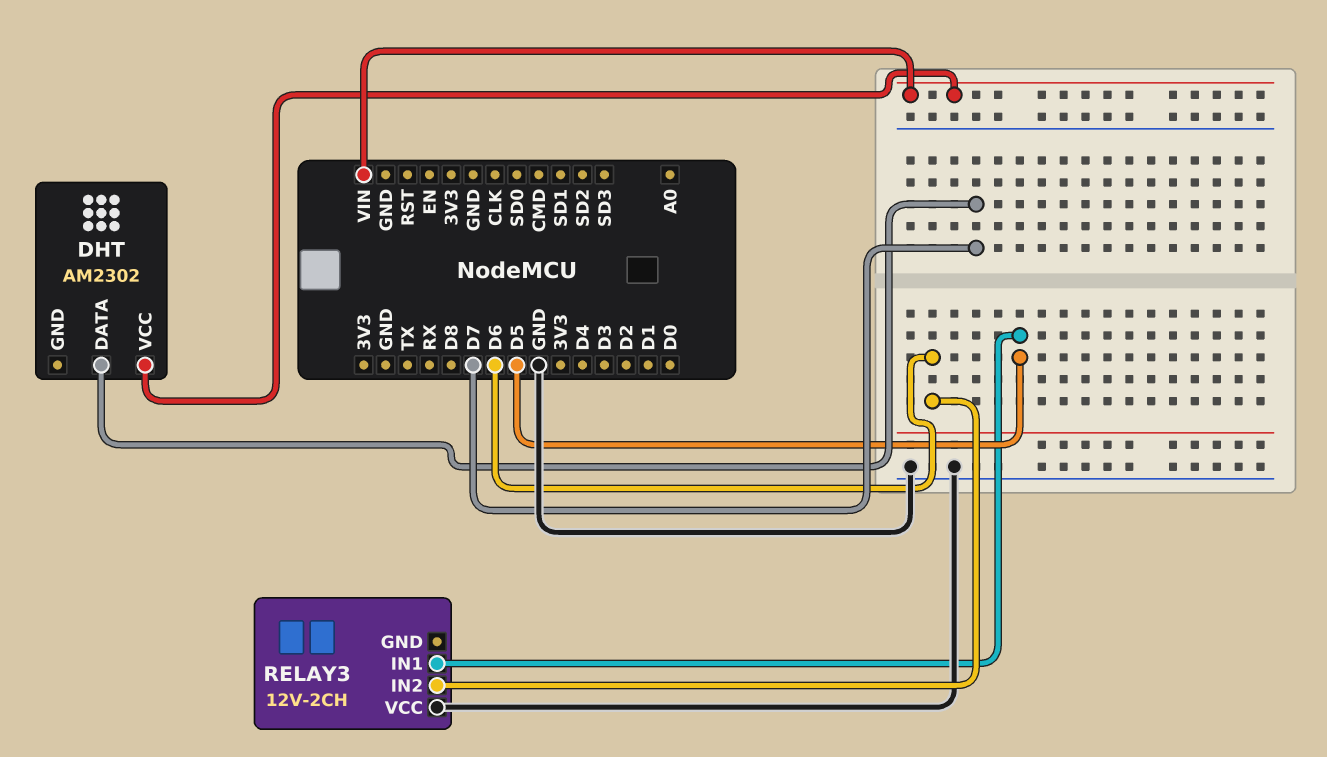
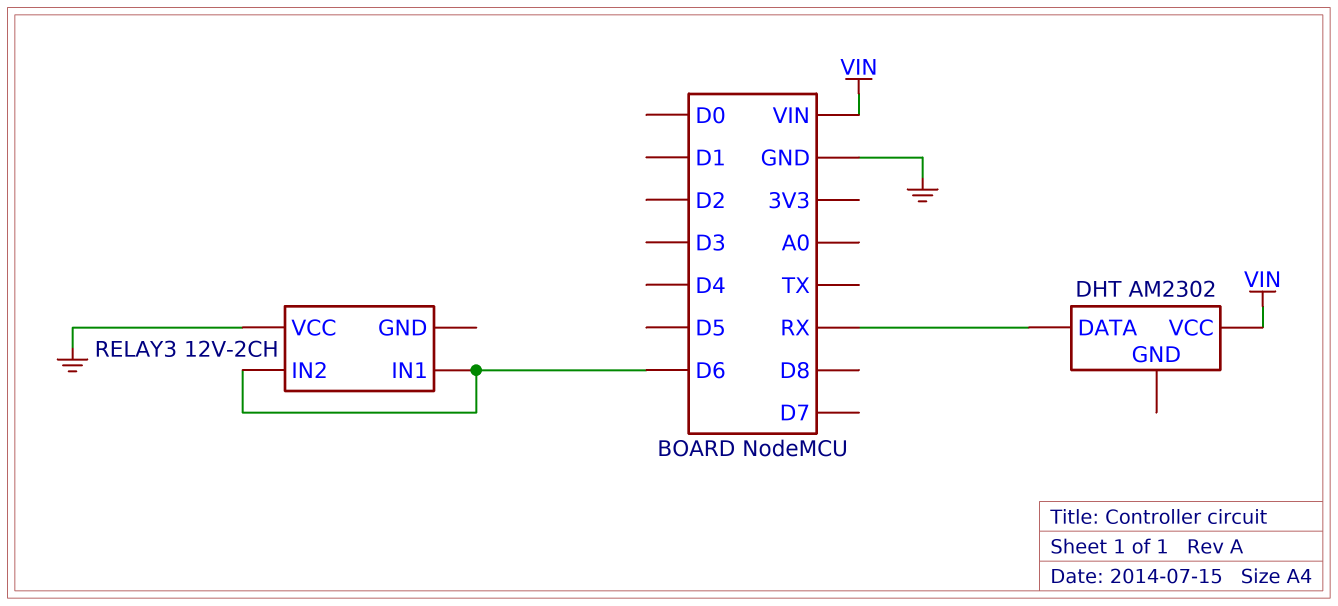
DHT pin DATA: D7 -> RX
RELAY3 pin IN1: D5 -> D6

